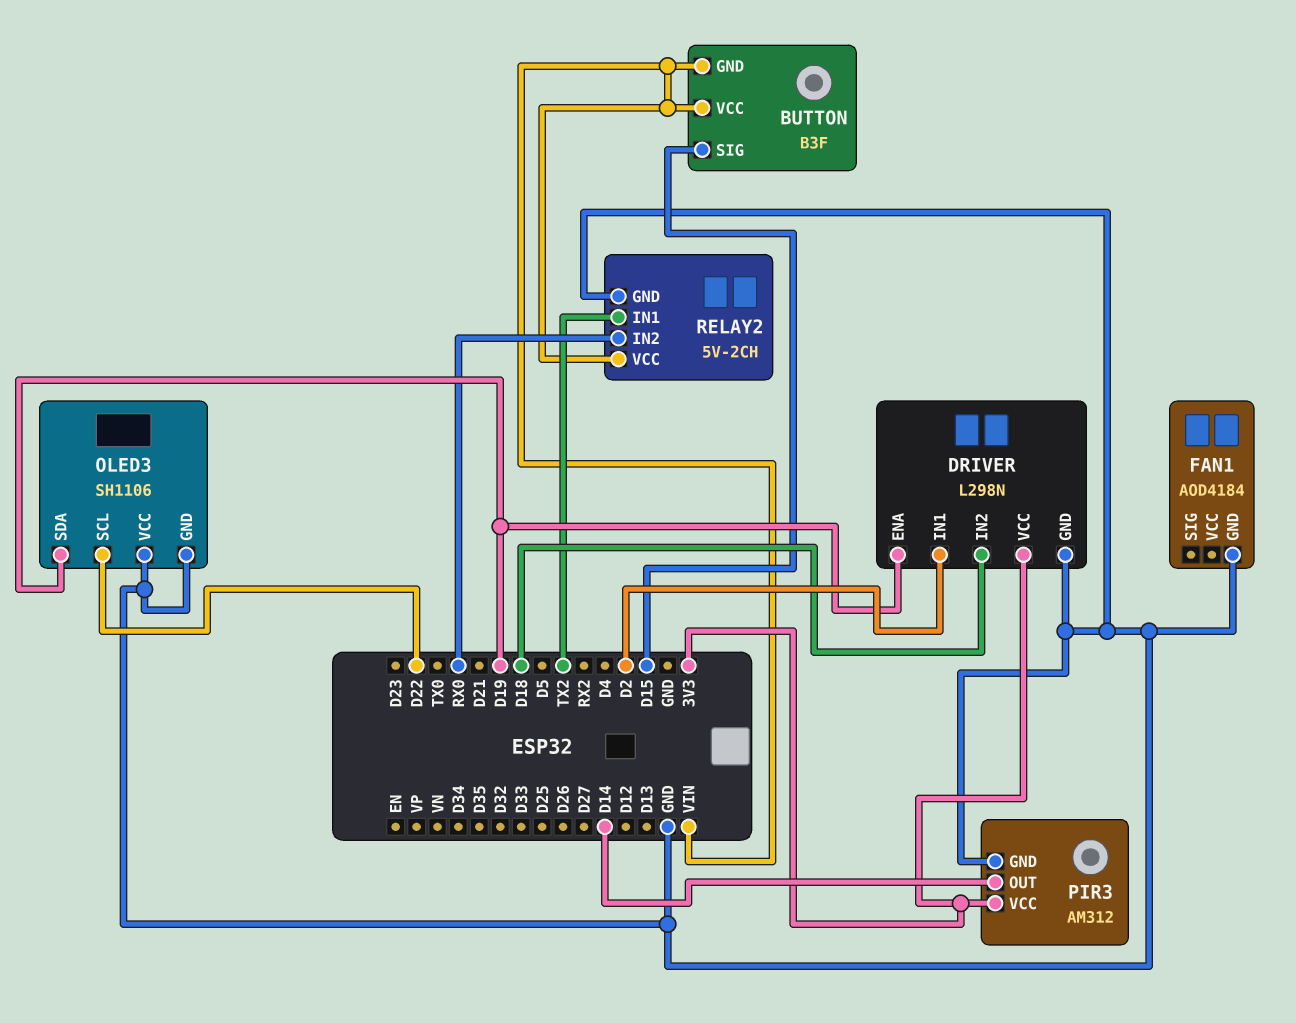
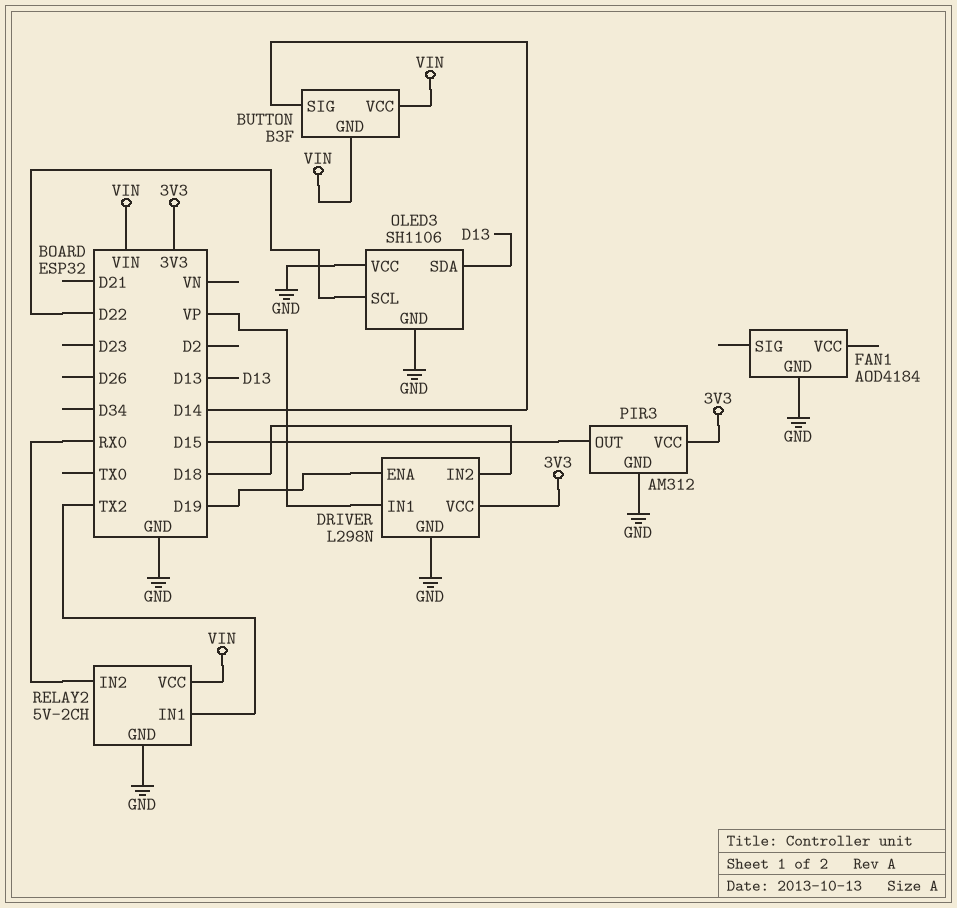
BUTTON pin SIG: D15 -> D14
DRIVER pin IN1: D2 -> VP
OLED3 pin SDA: D19 -> D13
PIR3 pin OUT: D14 -> D15

